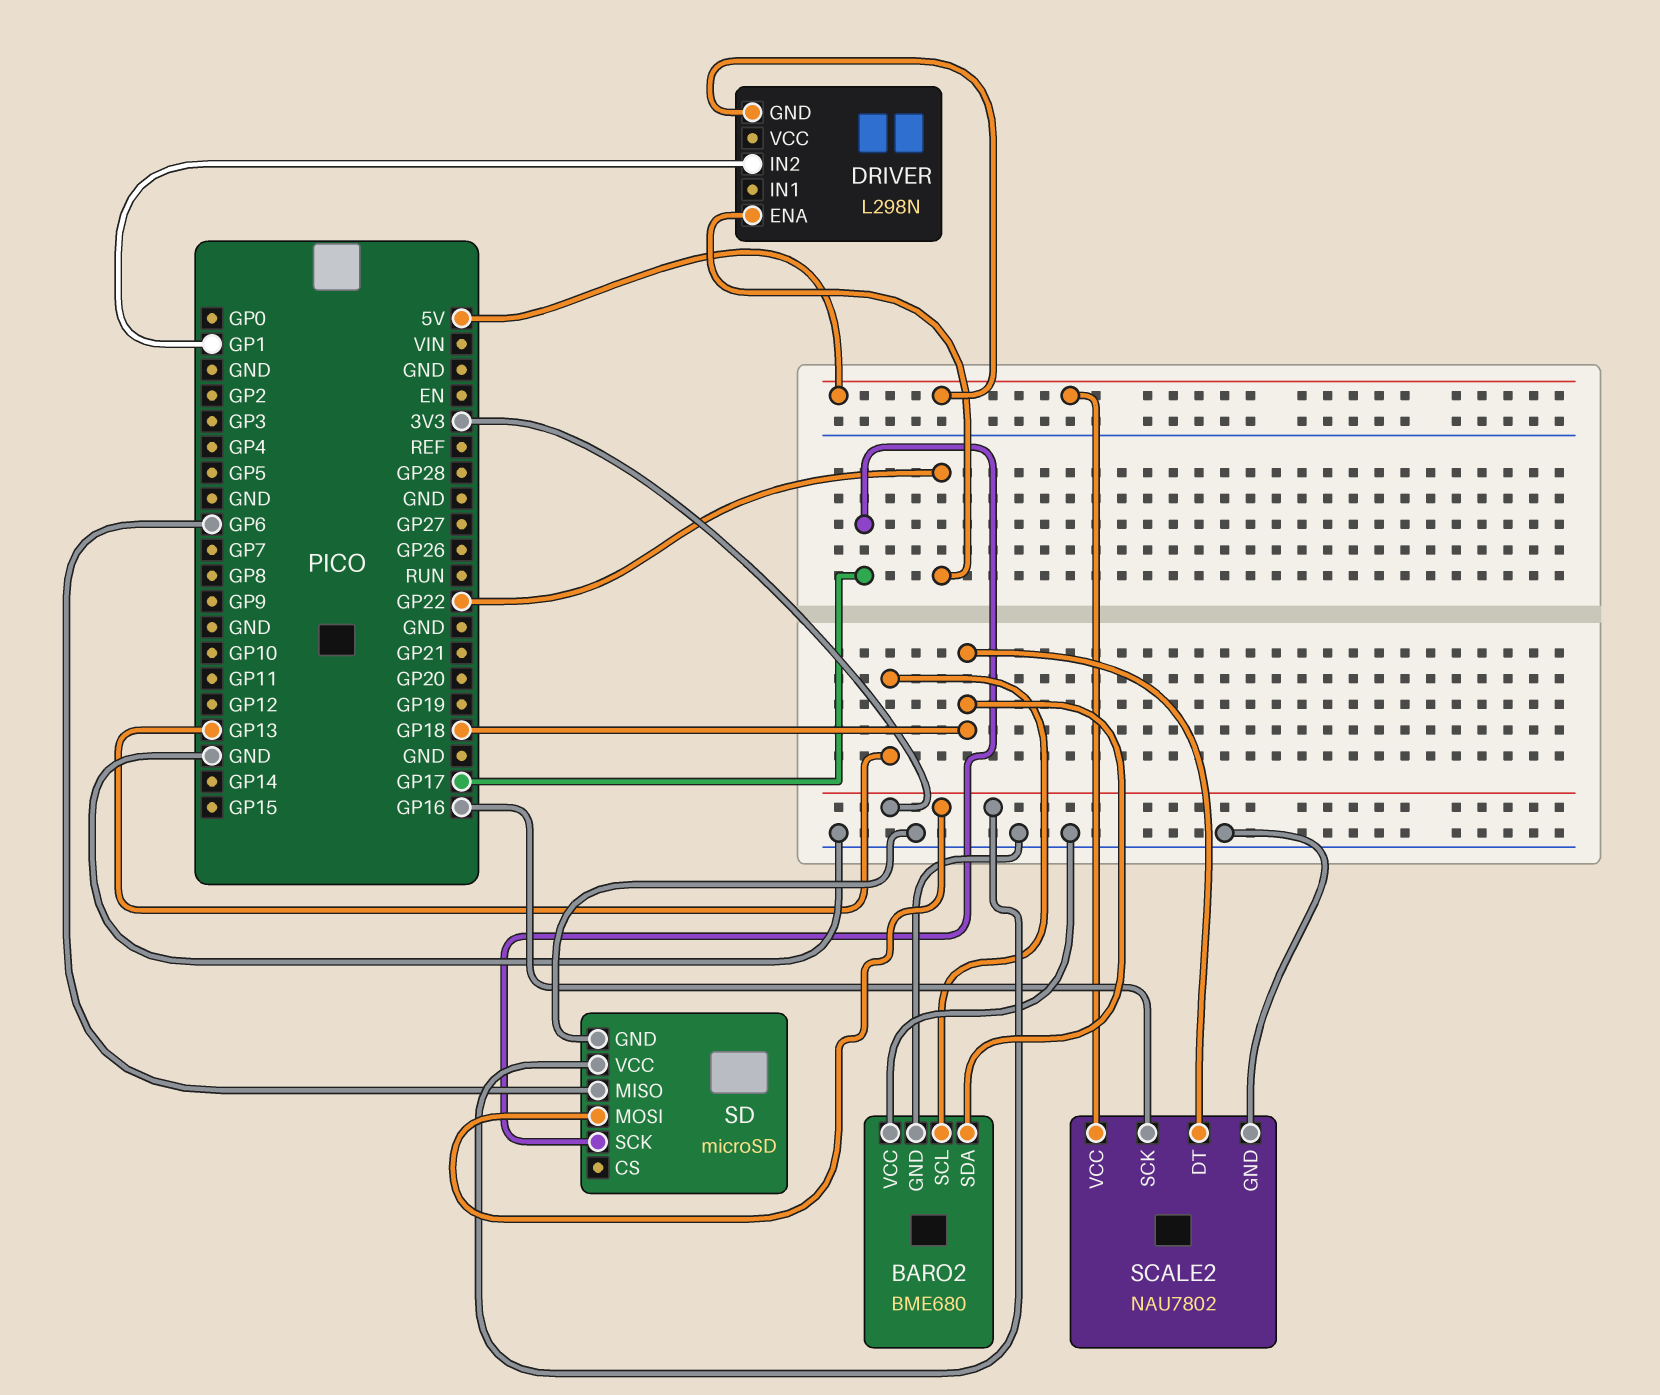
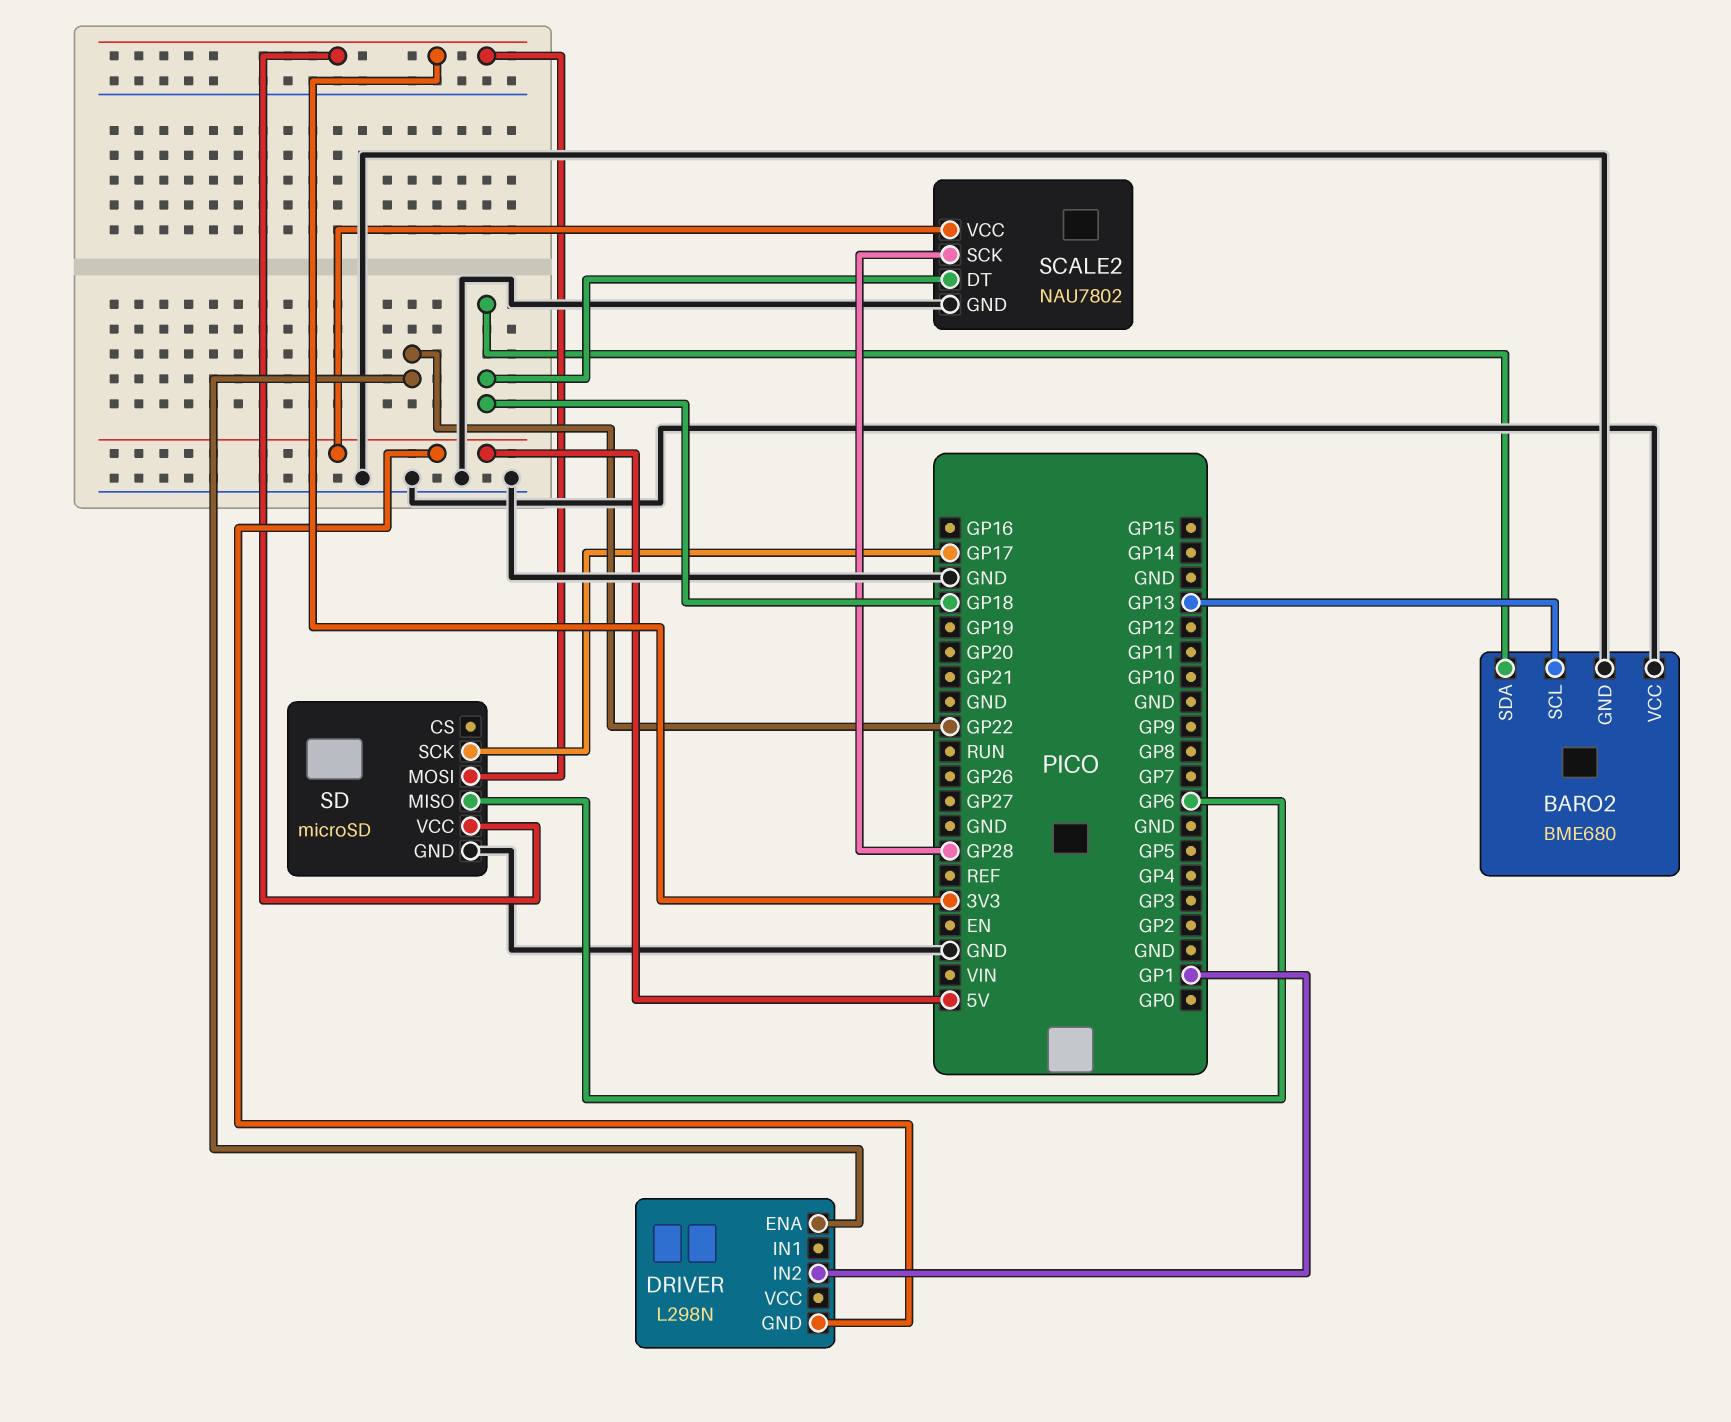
SCALE2 pin SCK: GP16 -> GP28

